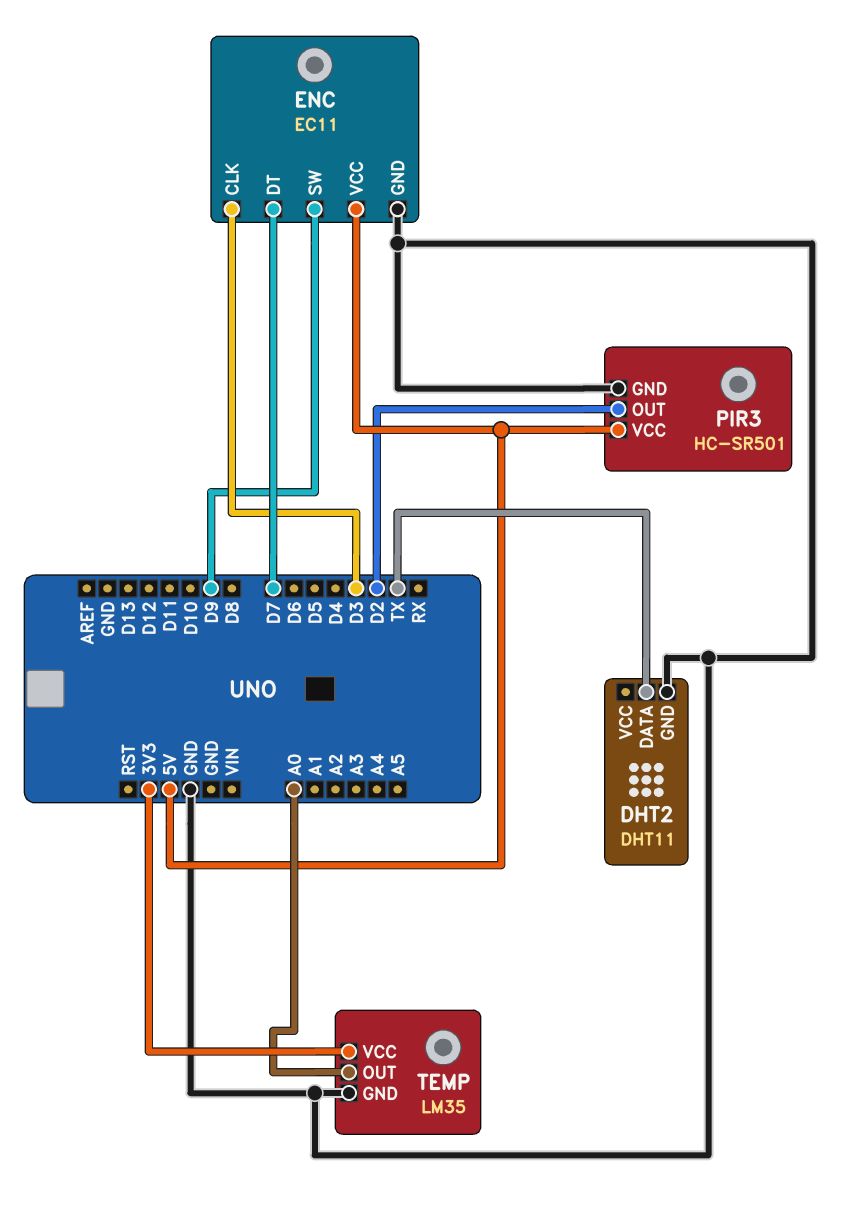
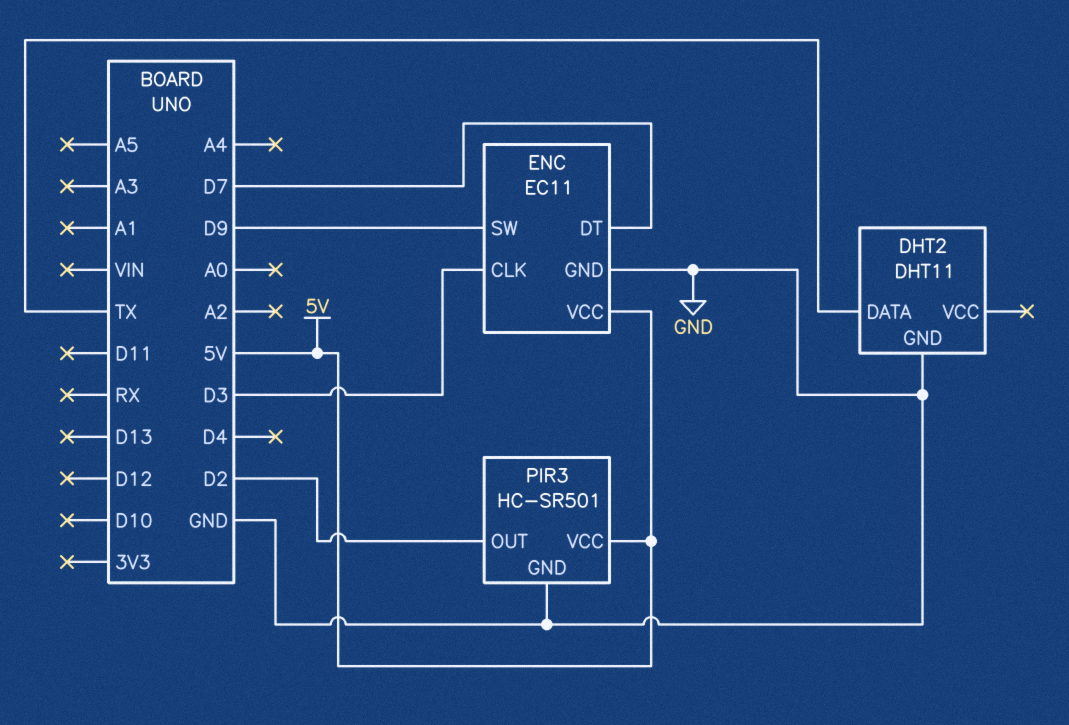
TEMP: LM35 -> none
TEMP pin GND: GND -> none
TEMP pin OUT: A0 -> none
TEMP pin VCC: 3V3 -> none

